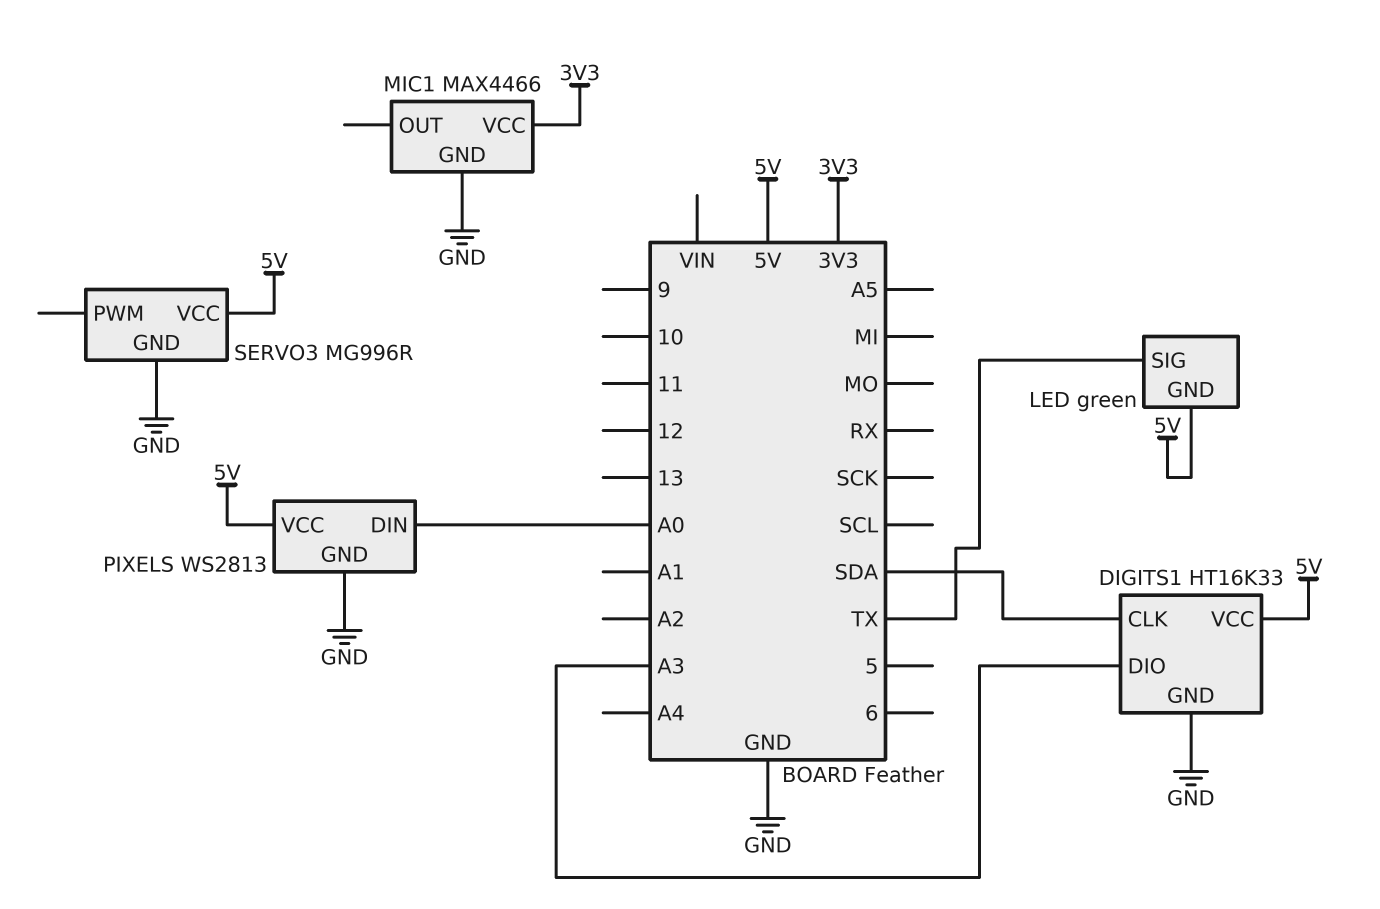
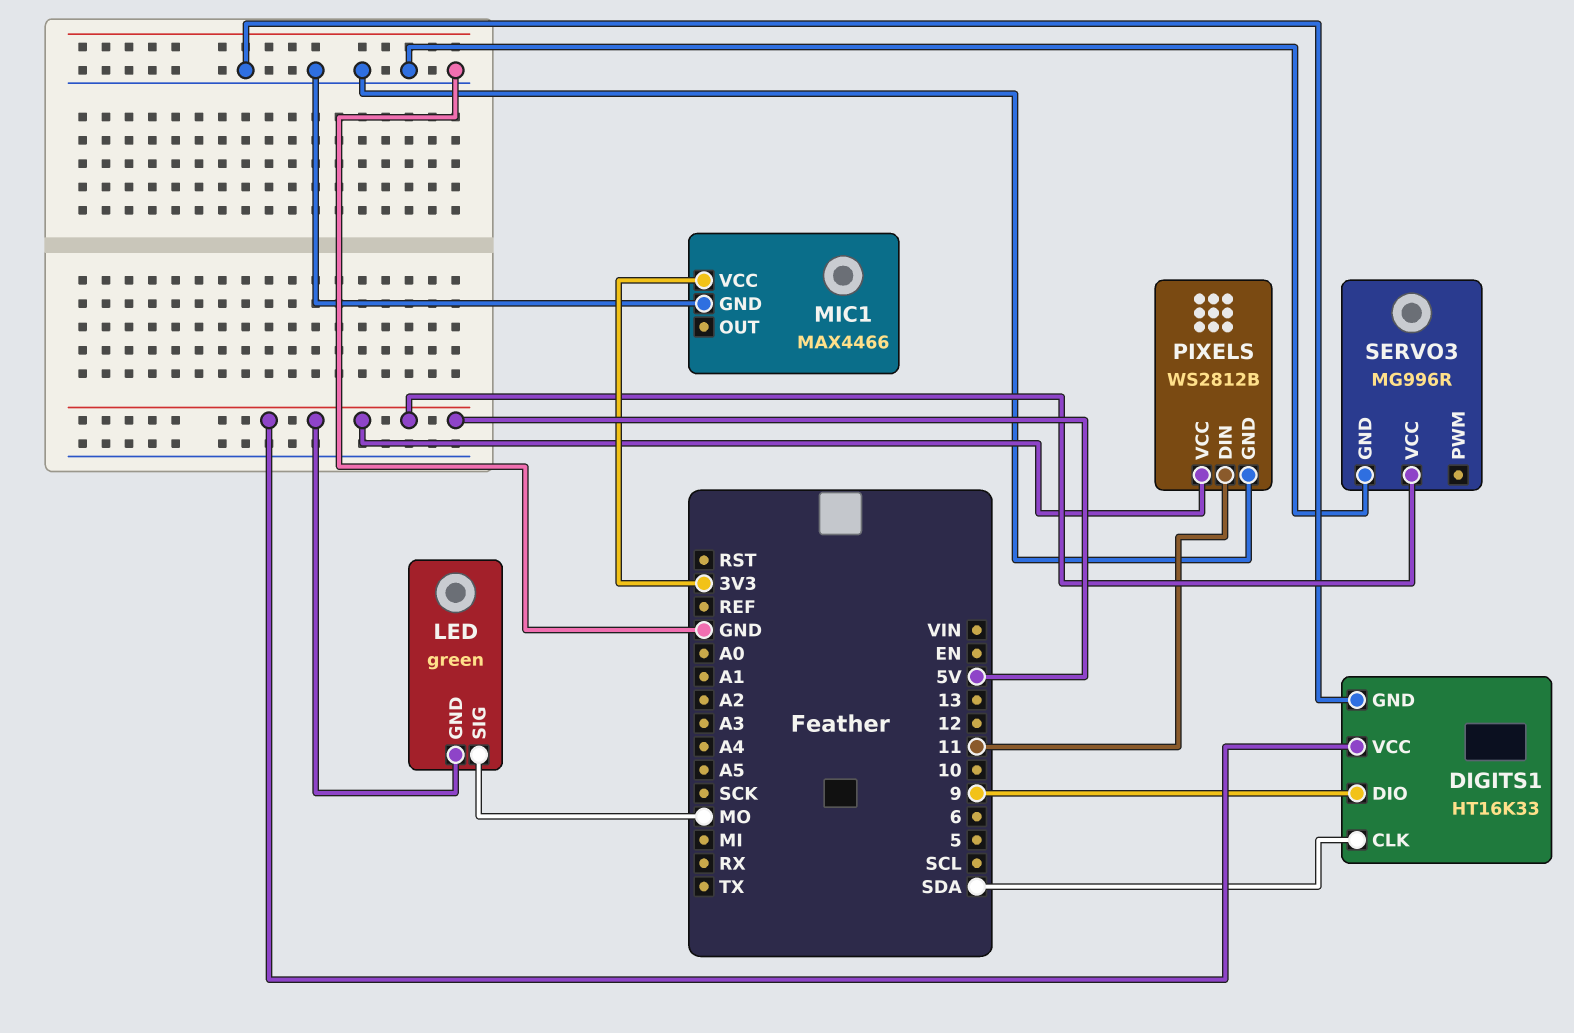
DIGITS1 pin DIO: A3 -> 9
LED pin SIG: TX -> MO
PIXELS: WS2813 -> WS2812B
PIXELS pin DIN: A0 -> 11

